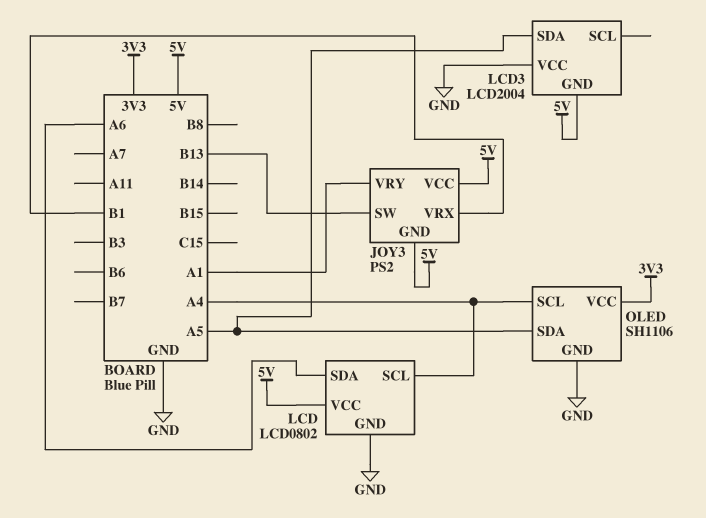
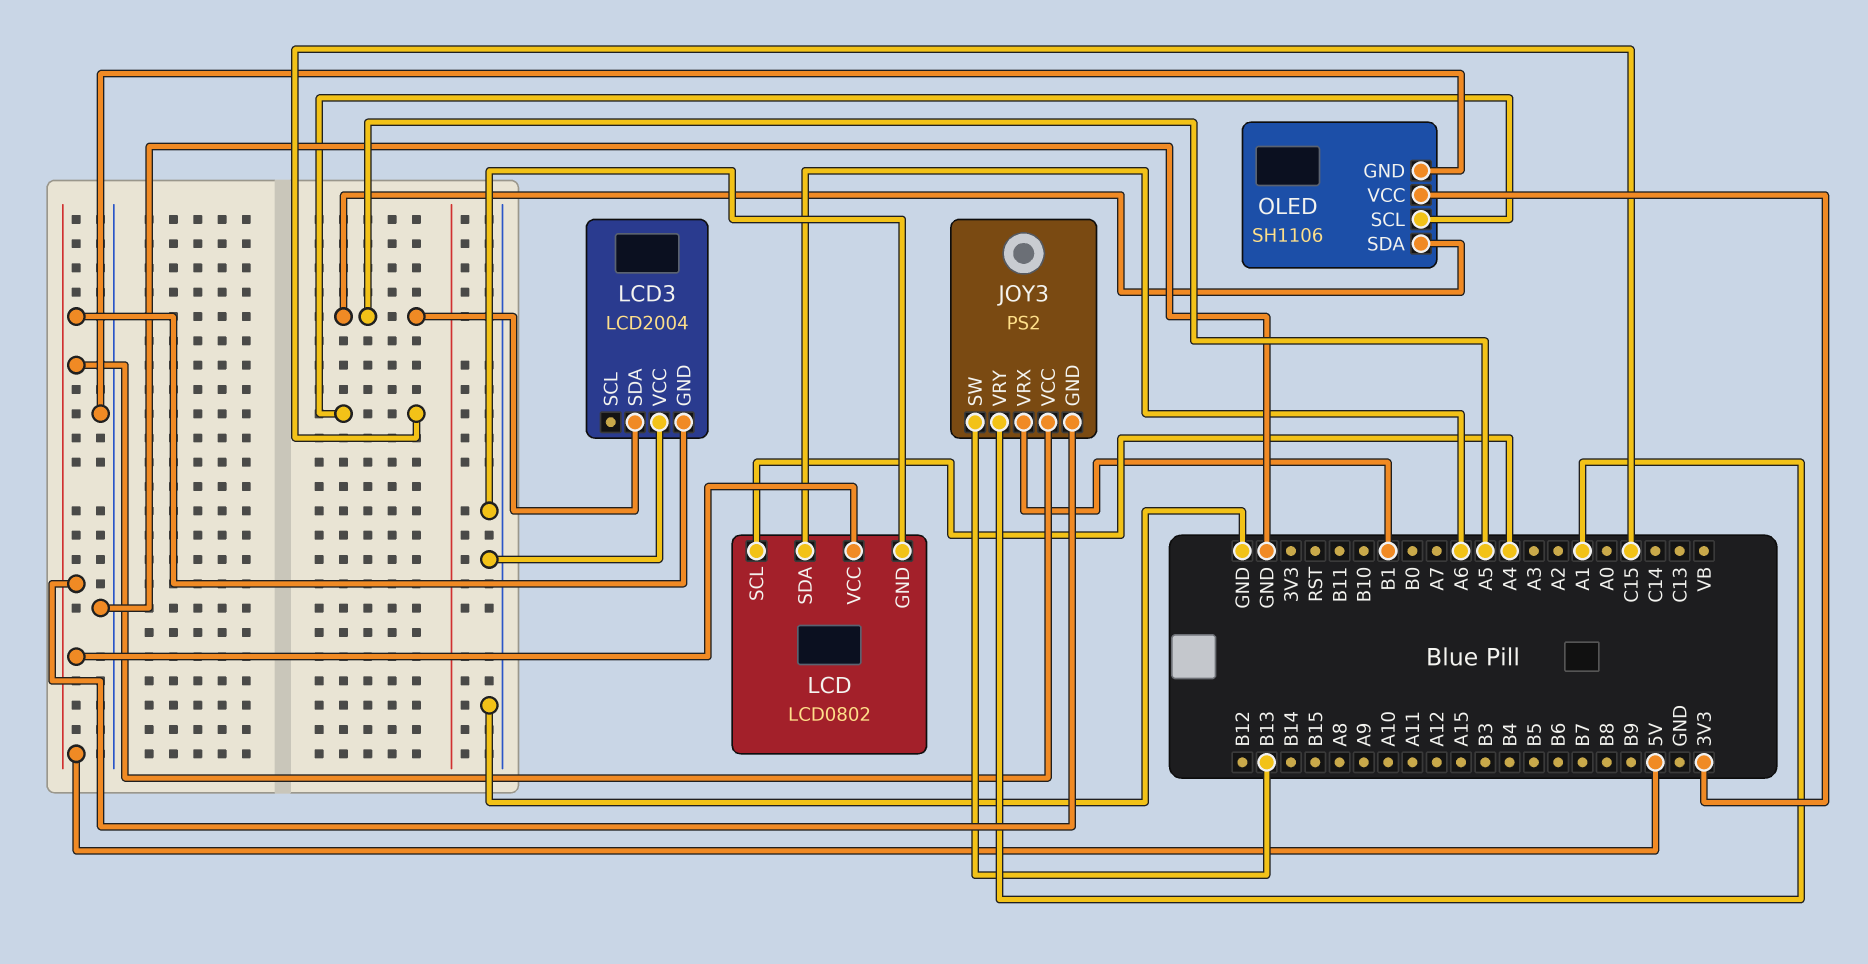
OLED pin SCL: A4 -> C15

